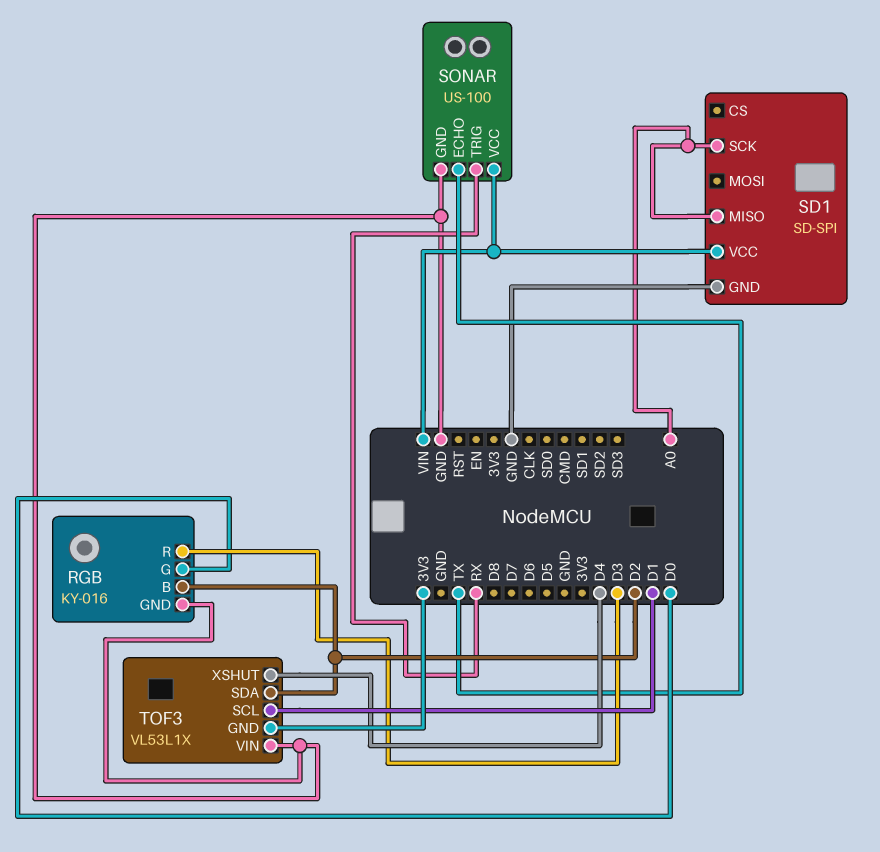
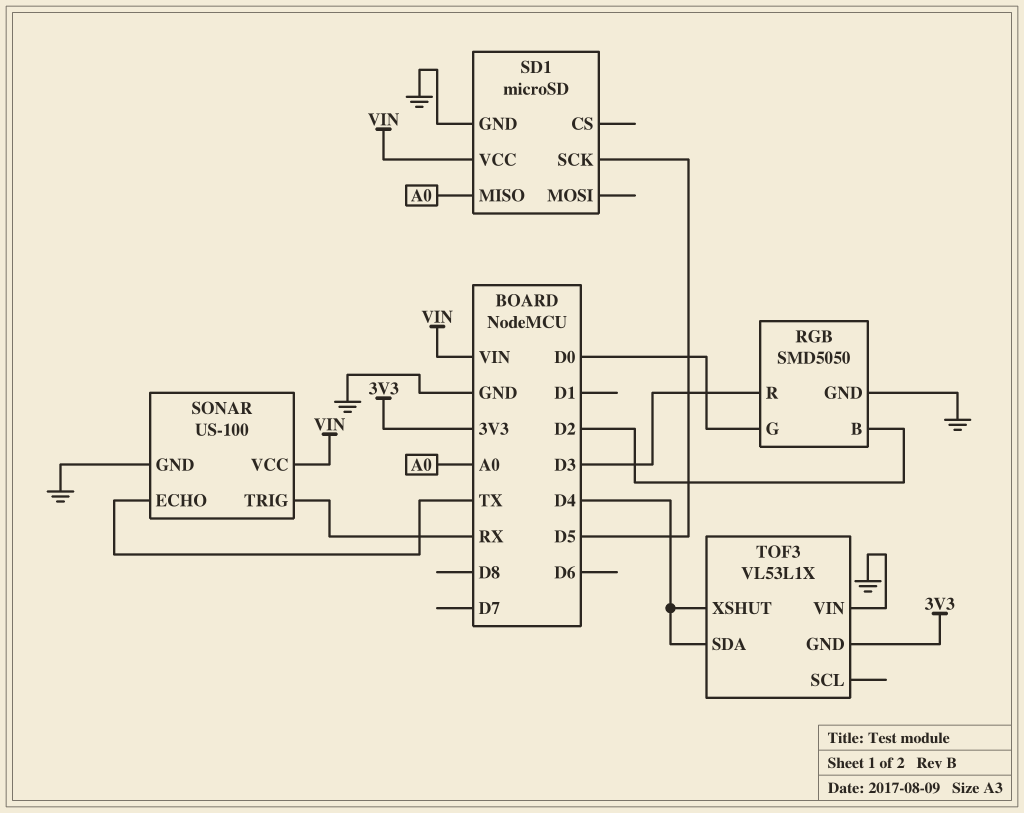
RGB: KY-016 -> SMD5050
SD1: SD-SPI -> microSD
SD1 pin SCK: A0 -> D5
TOF3 pin SCL: D1 -> none
TOF3 pin SDA: D2 -> D4

